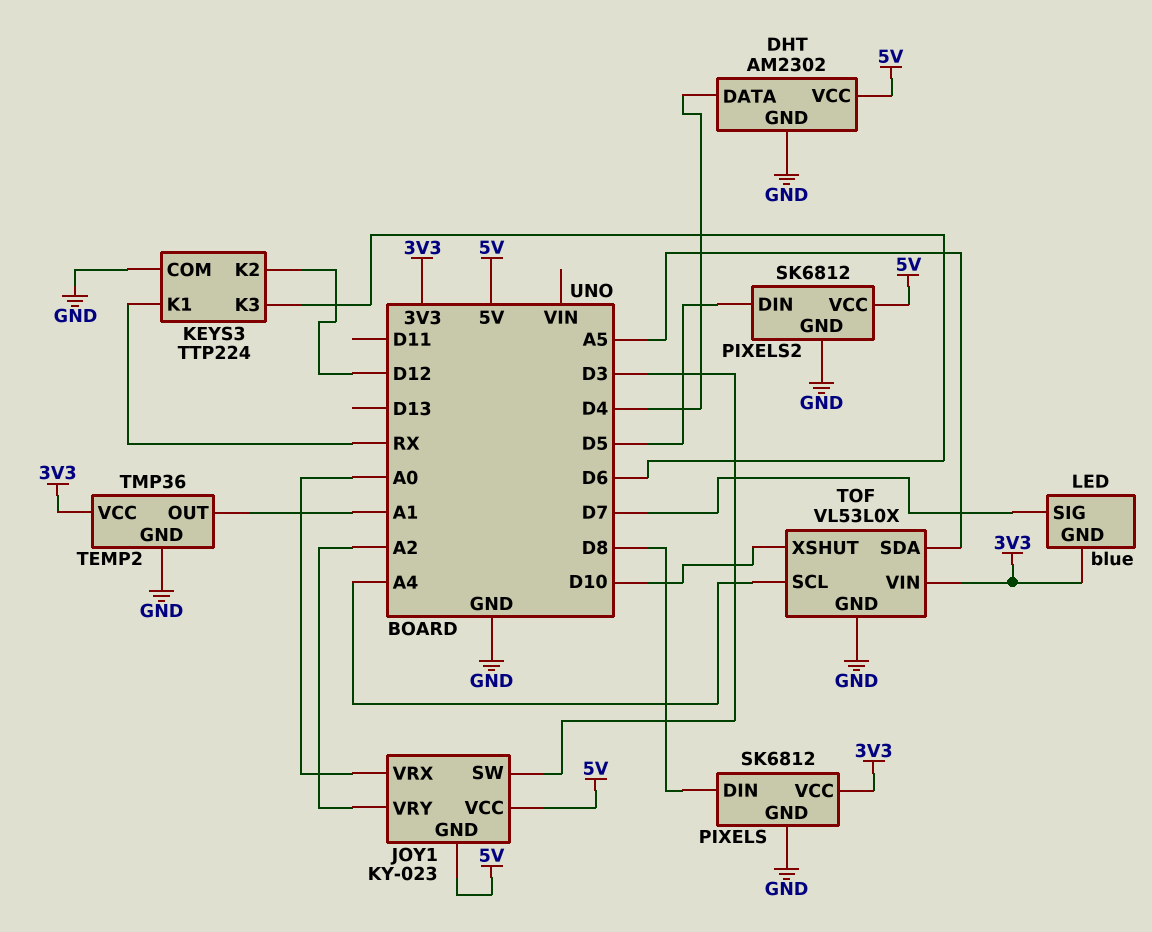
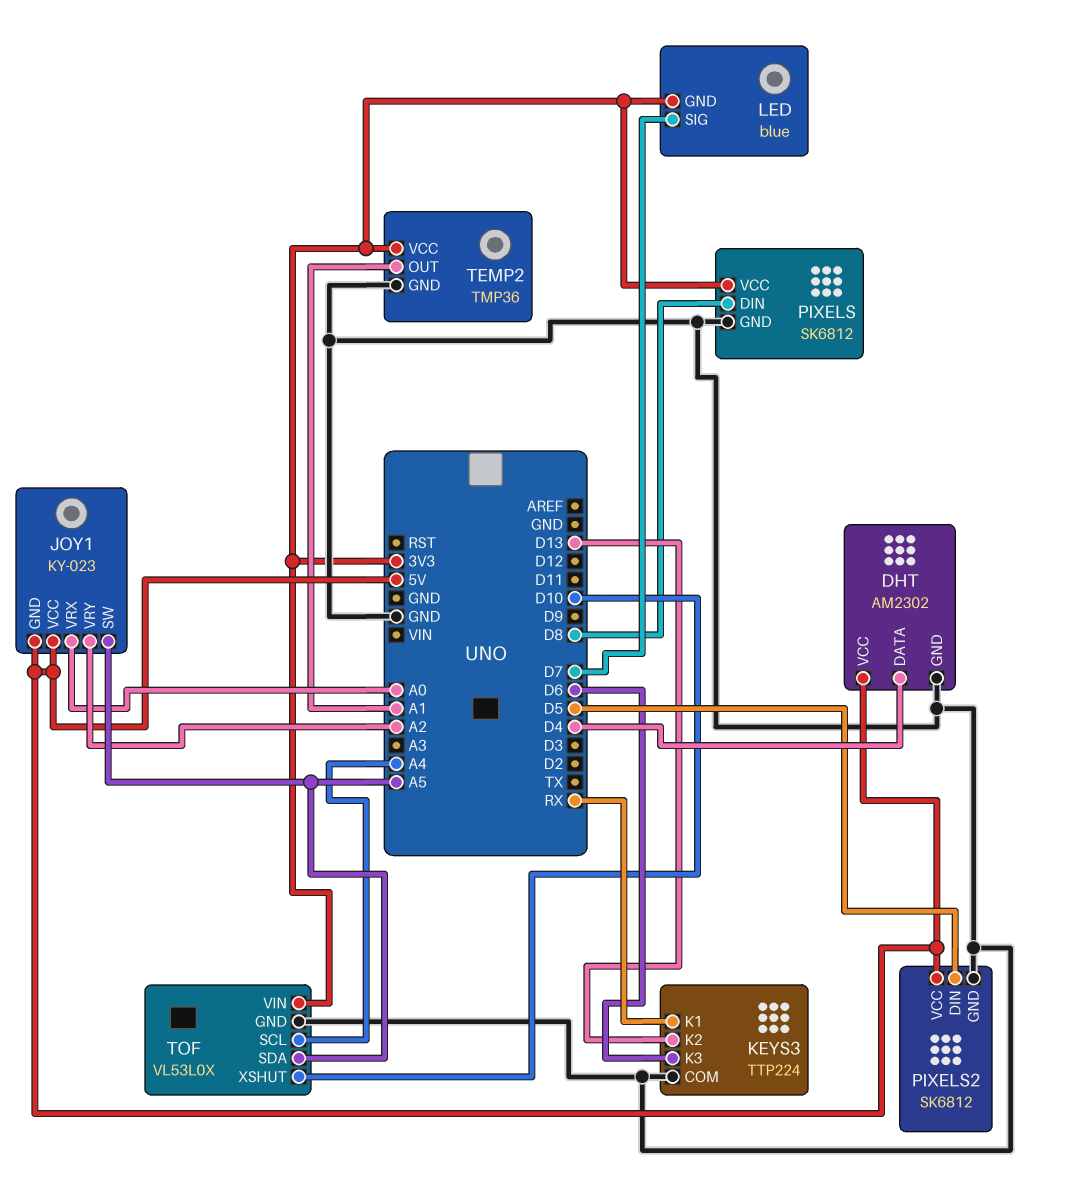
JOY1 pin SW: D3 -> A5
KEYS3 pin K2: D12 -> D13

